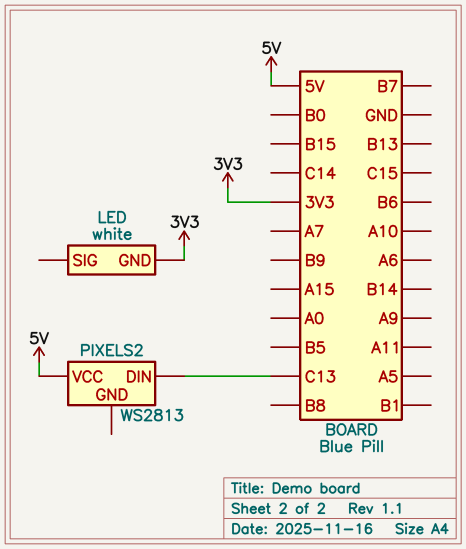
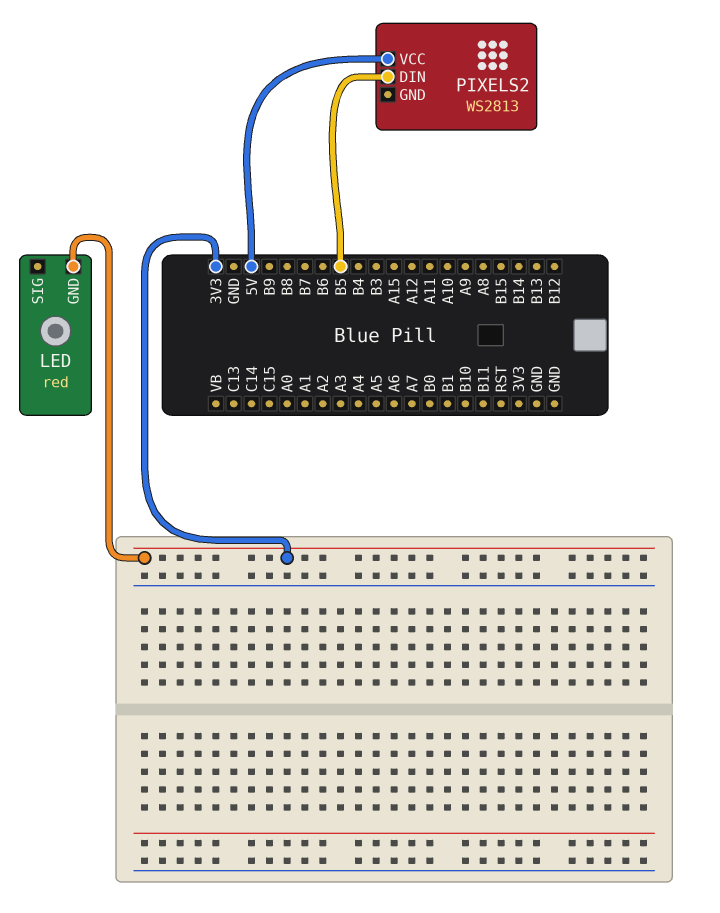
LED: white -> red
PIXELS2 pin DIN: C13 -> B5

